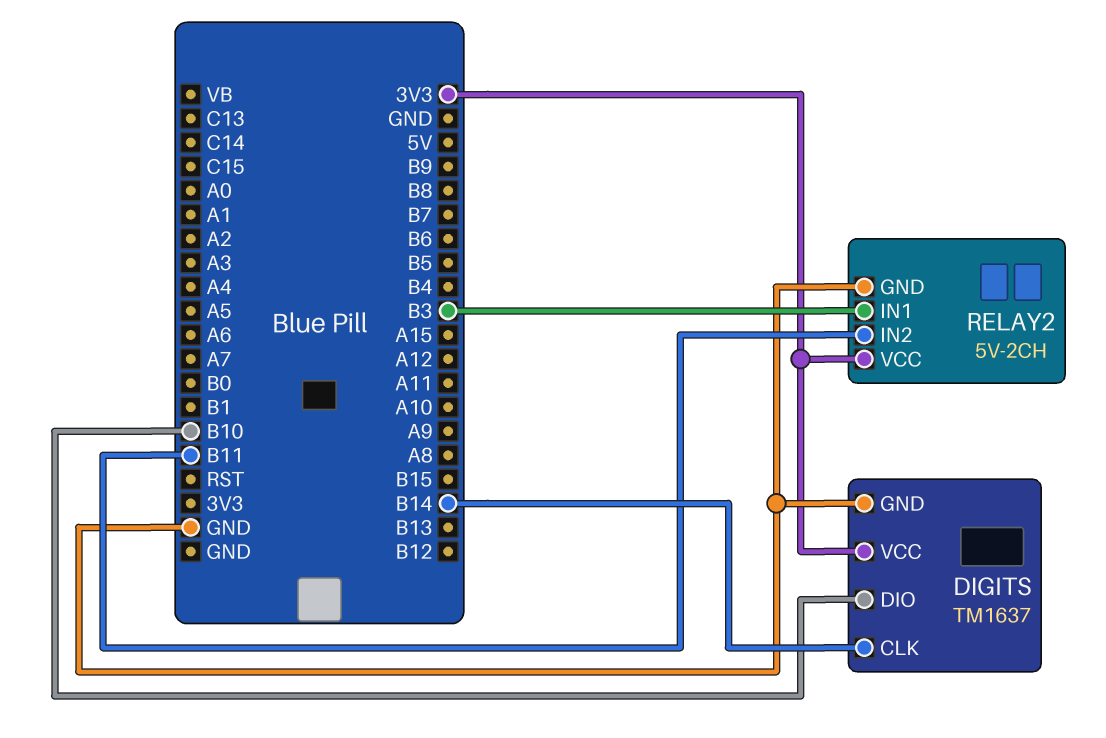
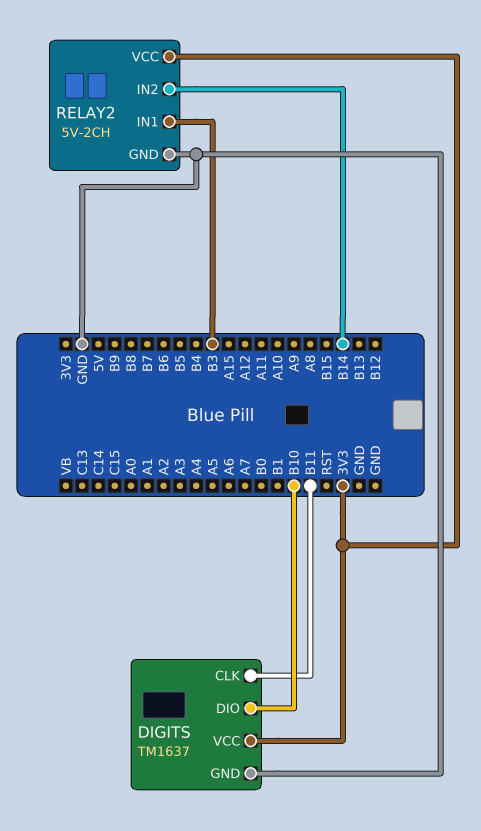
DIGITS pin CLK: B14 -> B11
RELAY2 pin IN2: B11 -> B14

